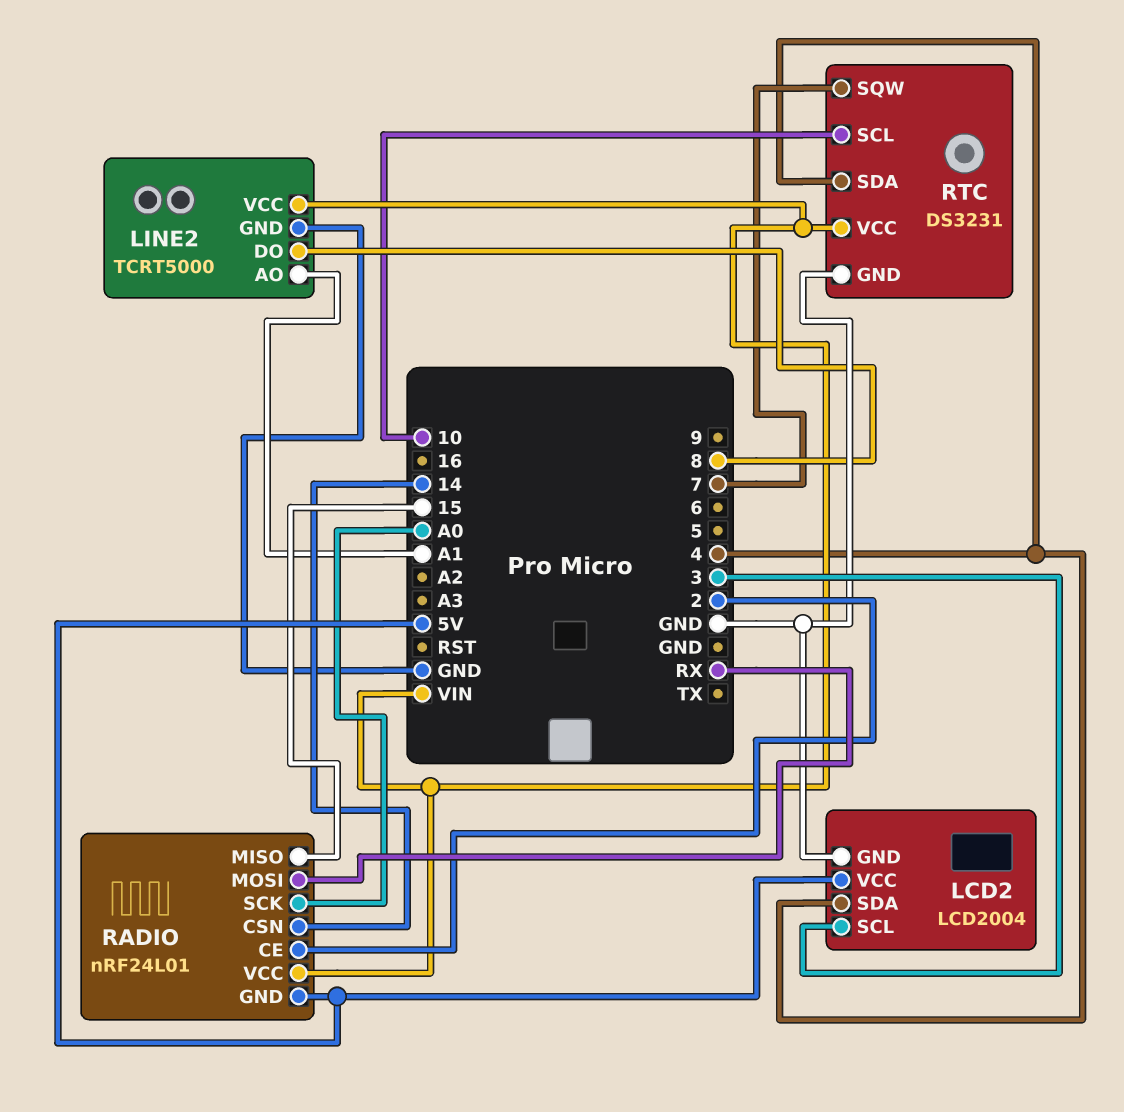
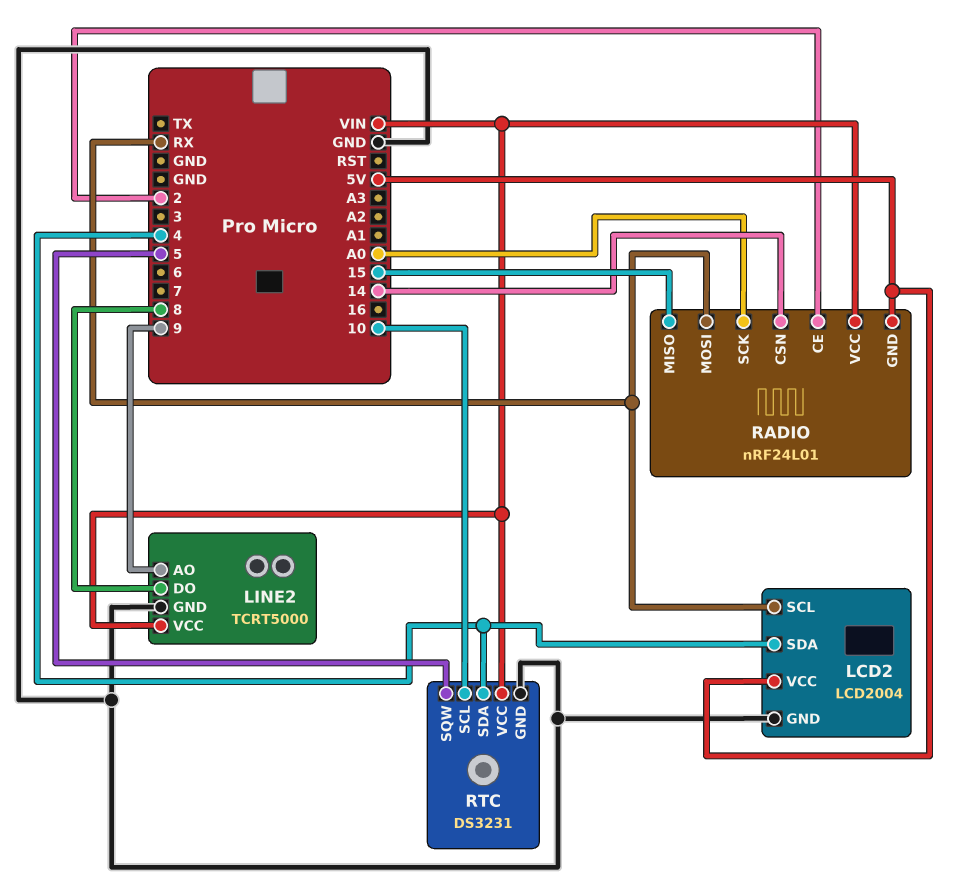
LCD2 pin SCL: 3 -> RX
LINE2 pin AO: A1 -> 9
RTC pin SQW: 7 -> 5

